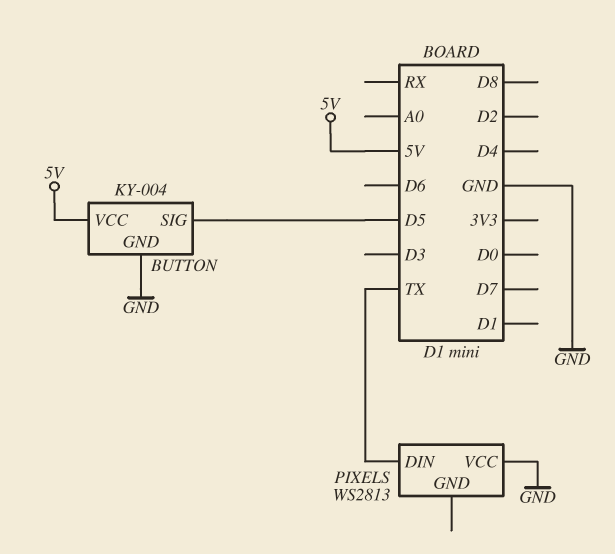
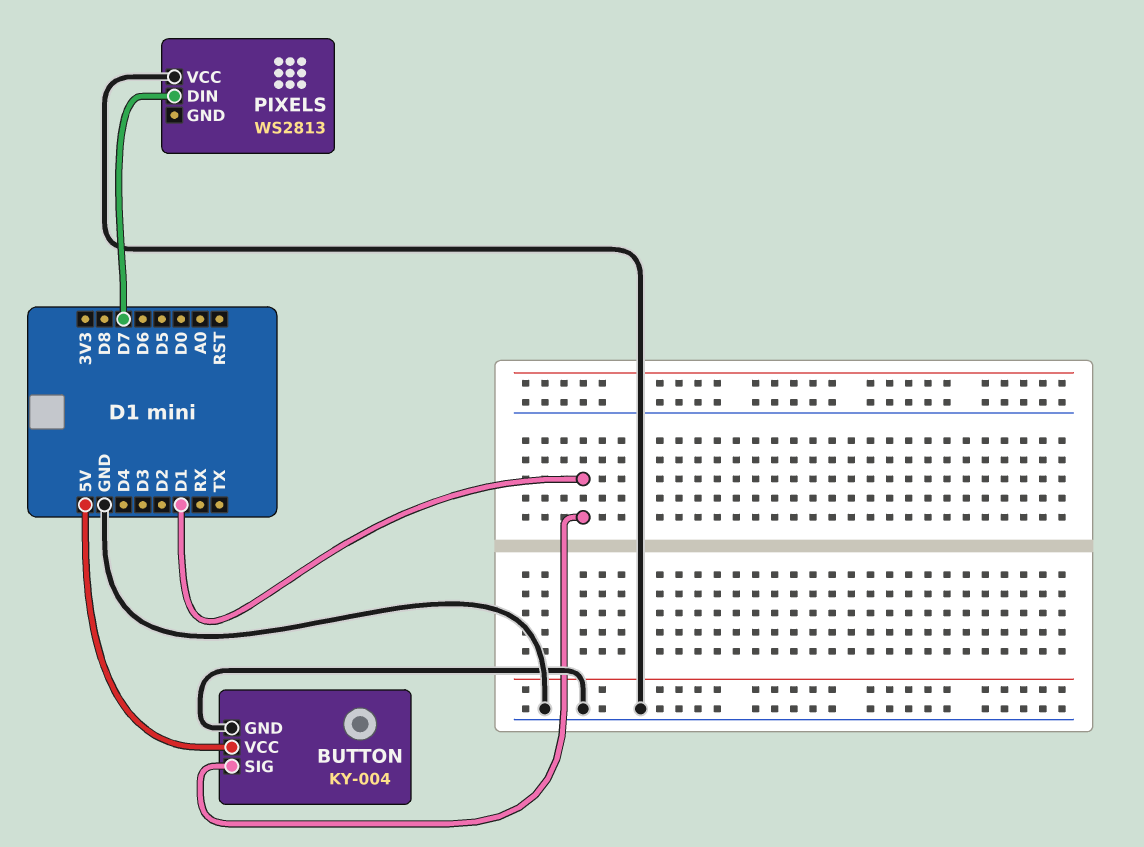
BUTTON pin SIG: D5 -> D1
PIXELS pin DIN: TX -> D7

